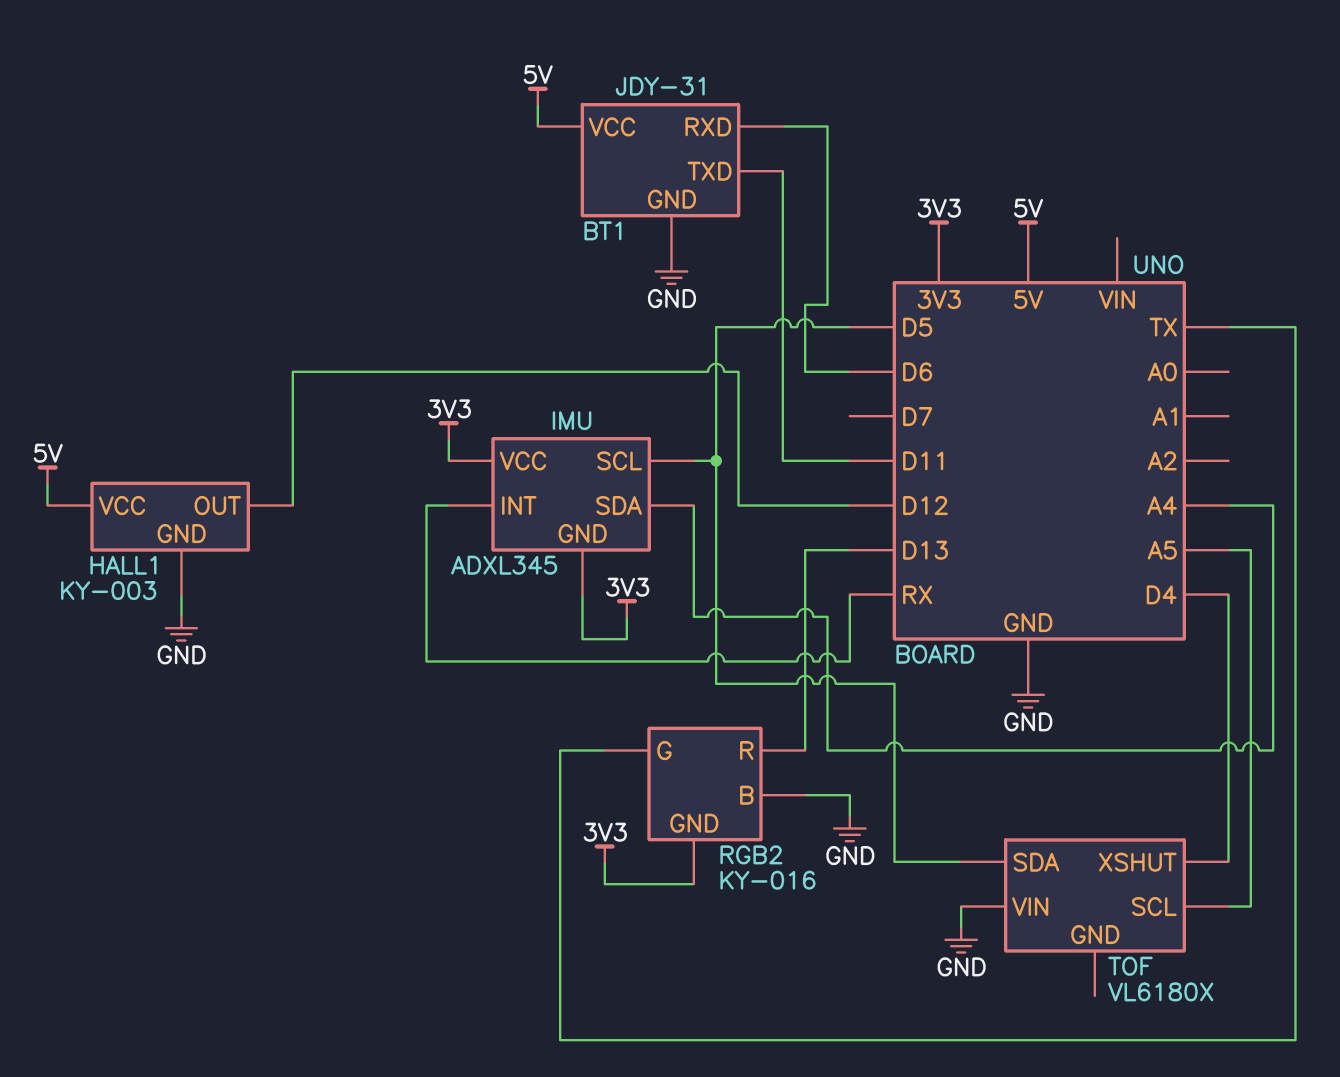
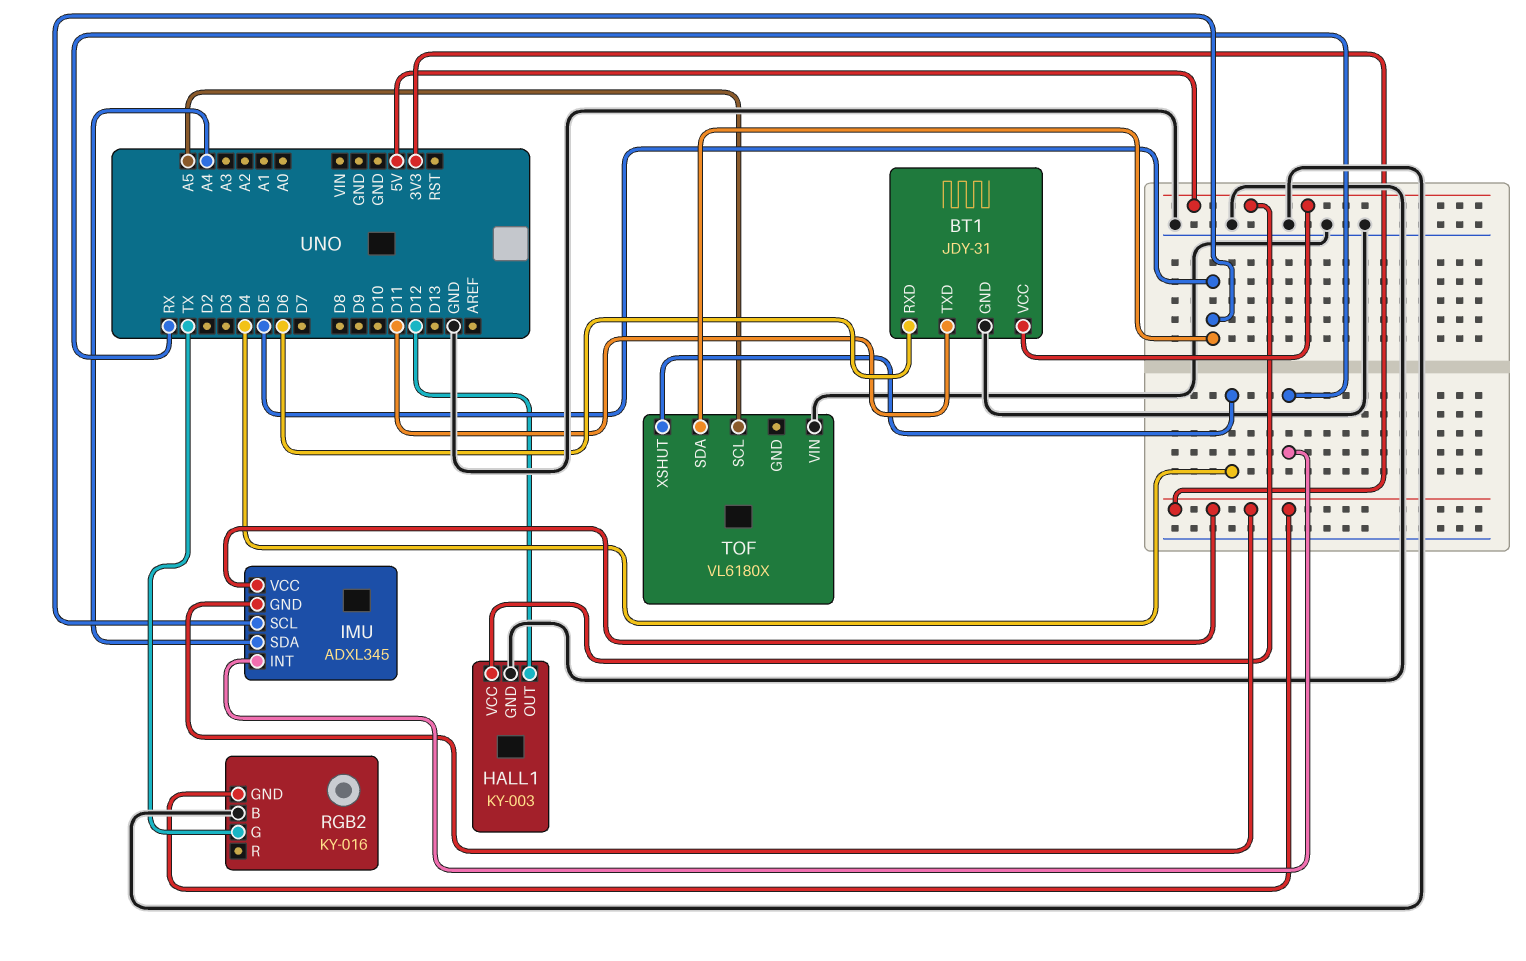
RGB2 pin R: D13 -> none

